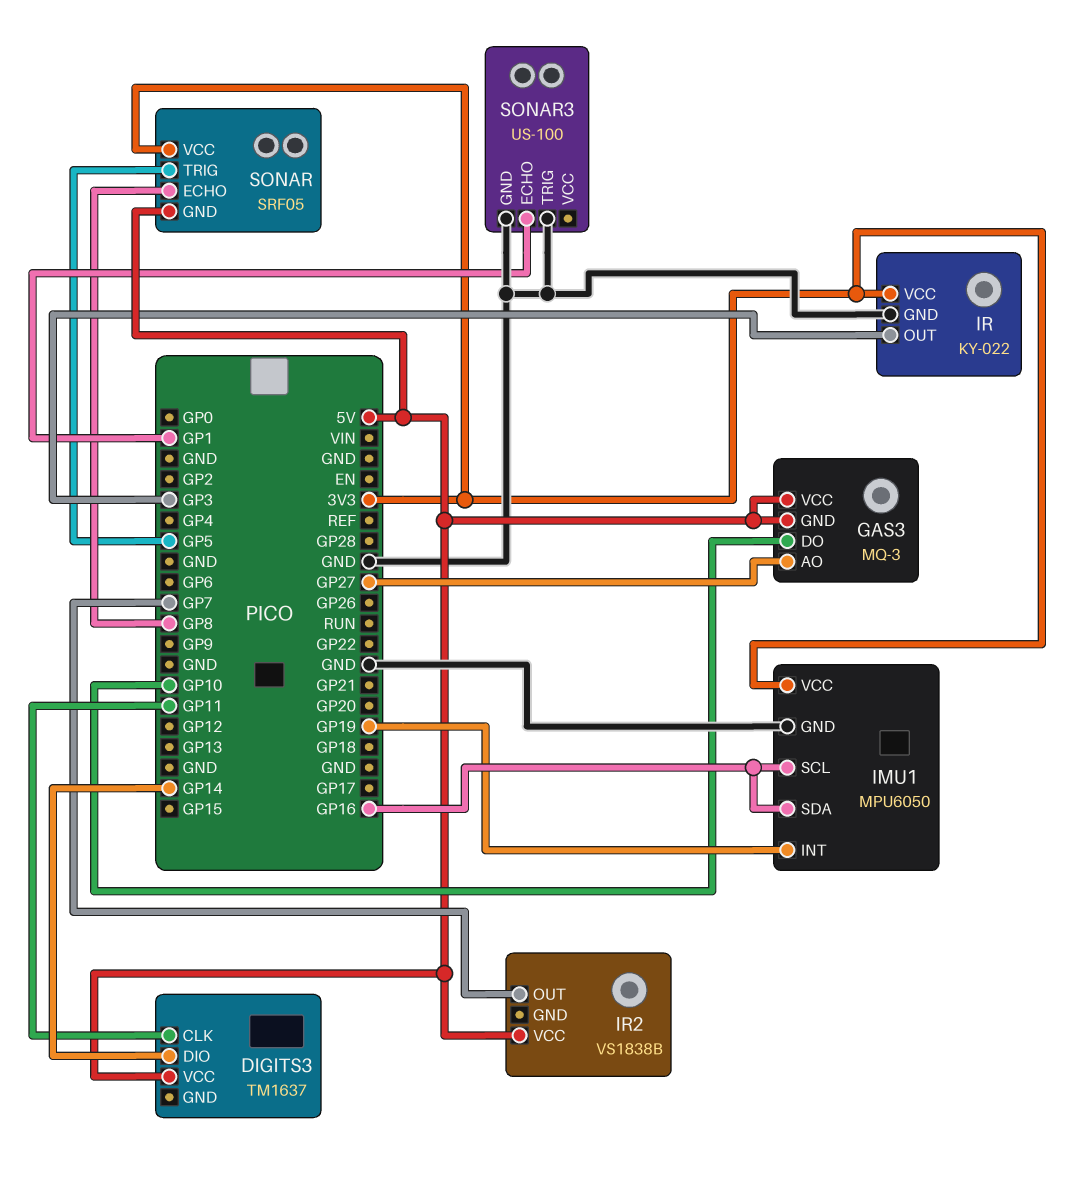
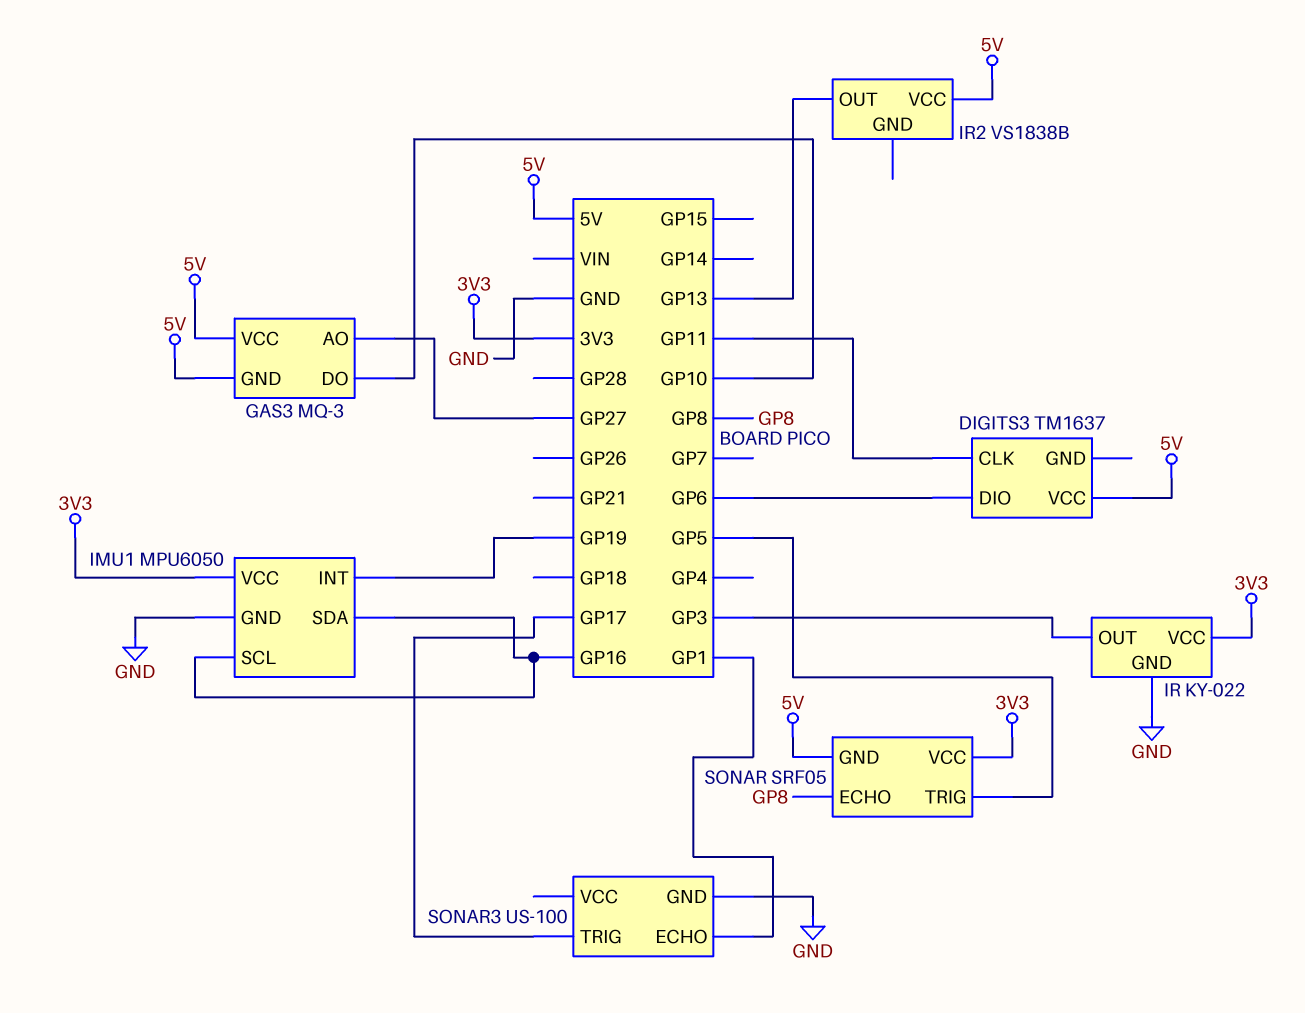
DIGITS3 pin DIO: GP14 -> GP6
IR2 pin OUT: GP7 -> GP13
SONAR3 pin TRIG: GND -> GP17

